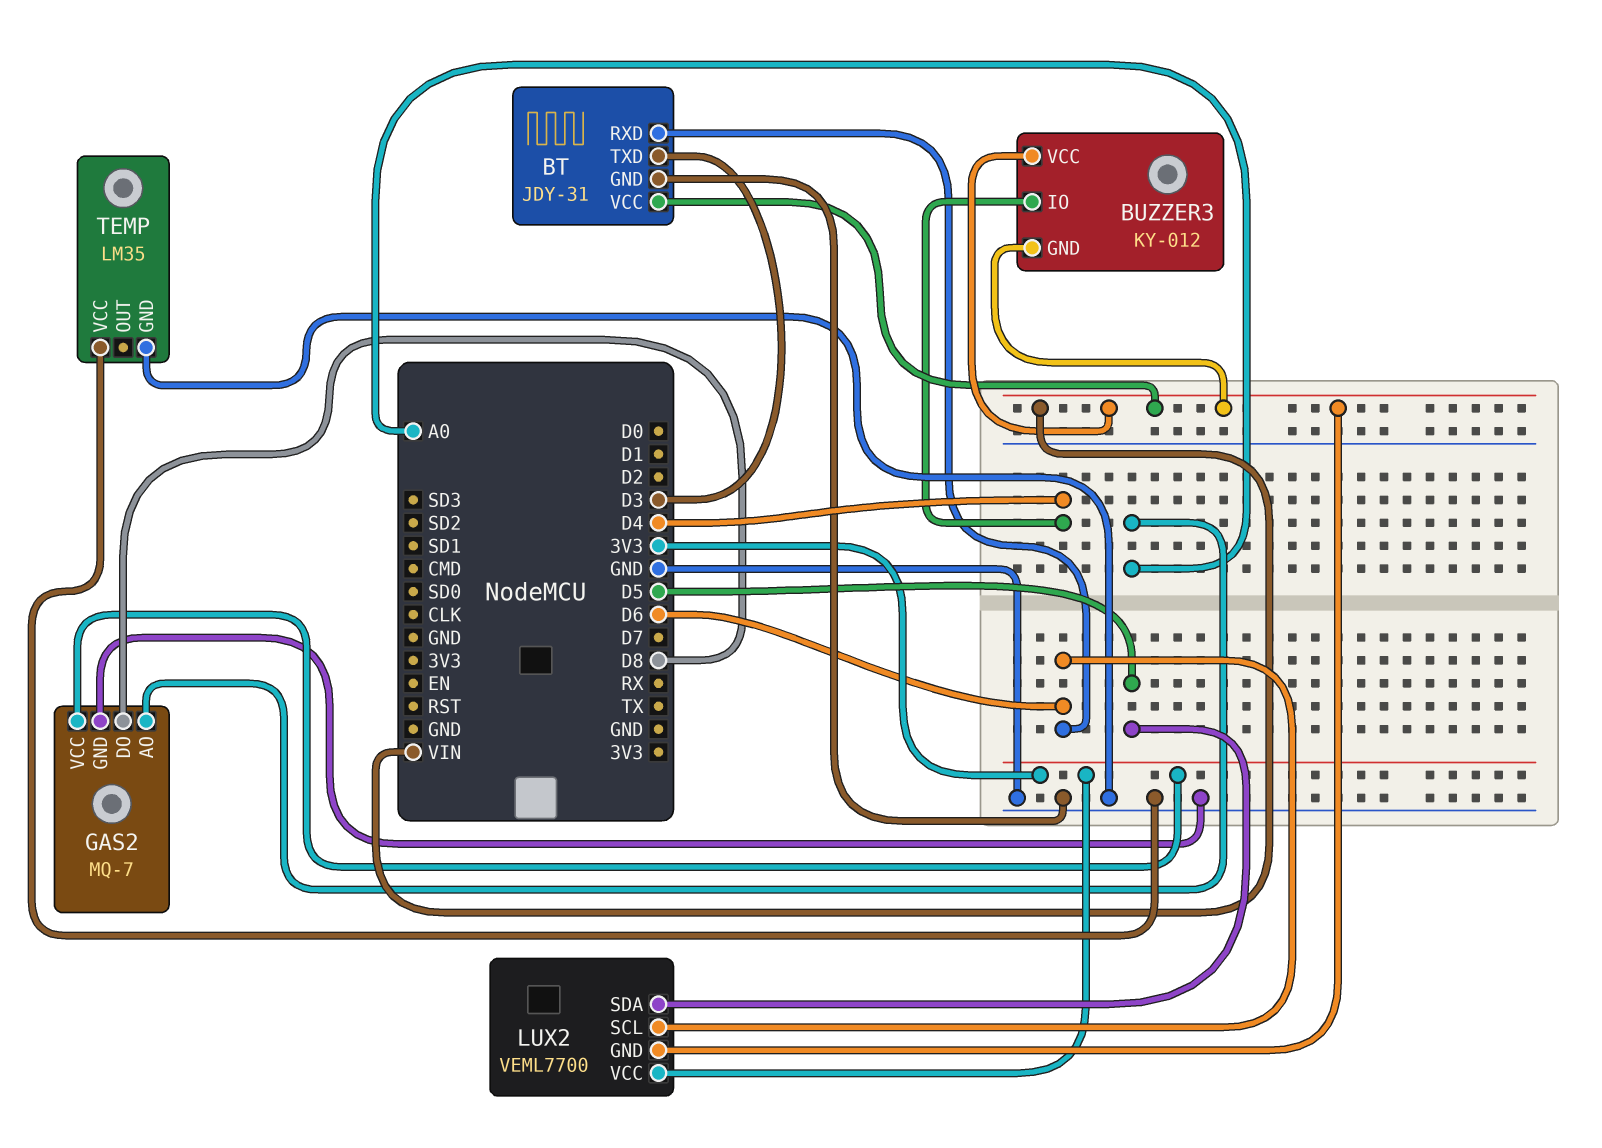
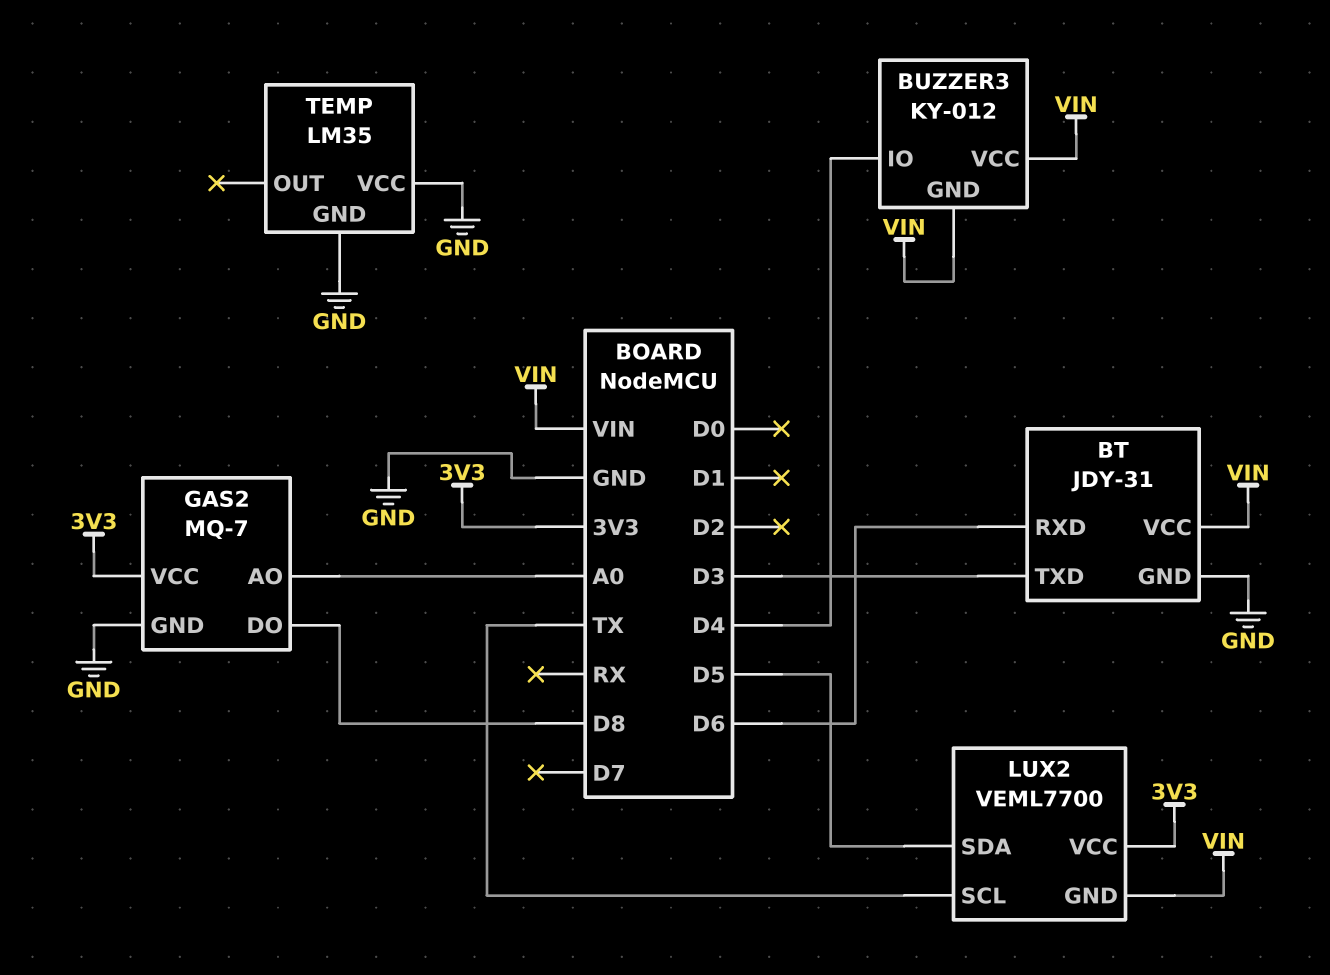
LUX2 pin SCL: D6 -> TX

